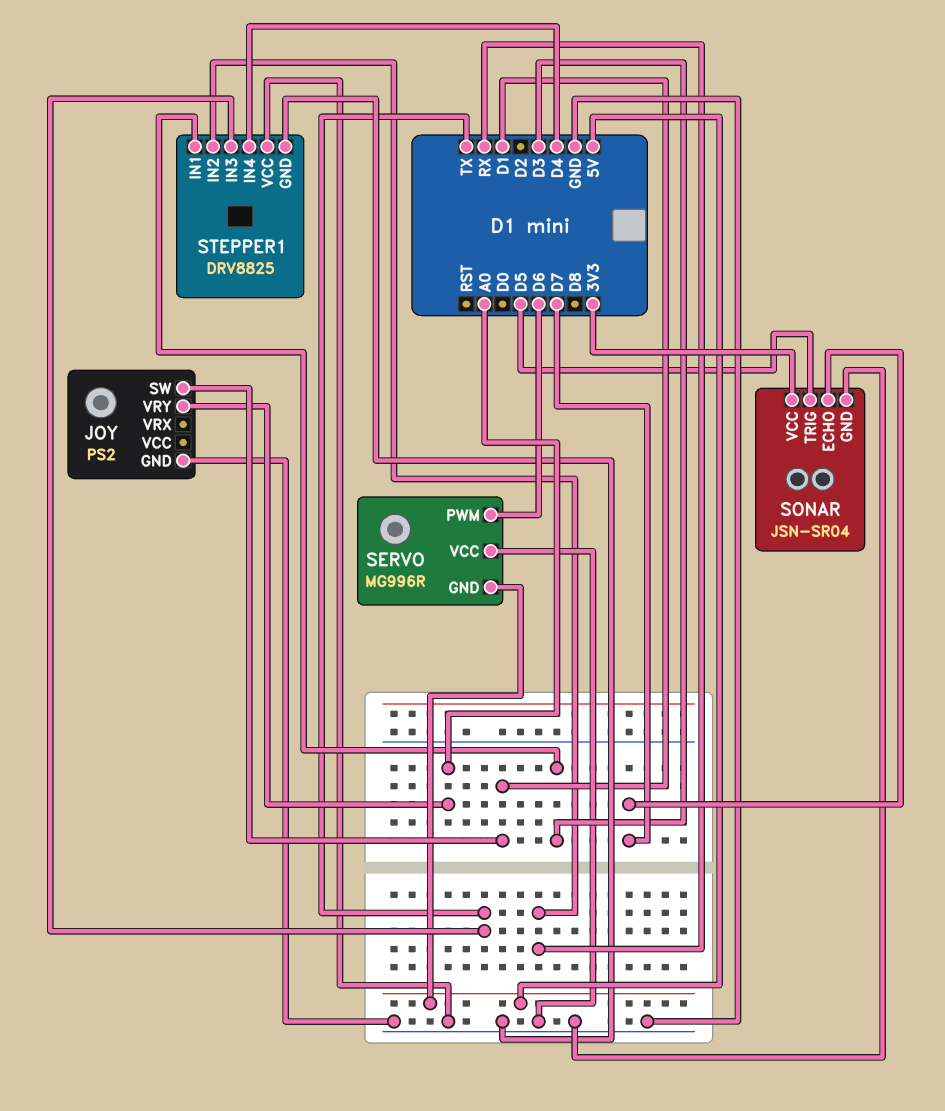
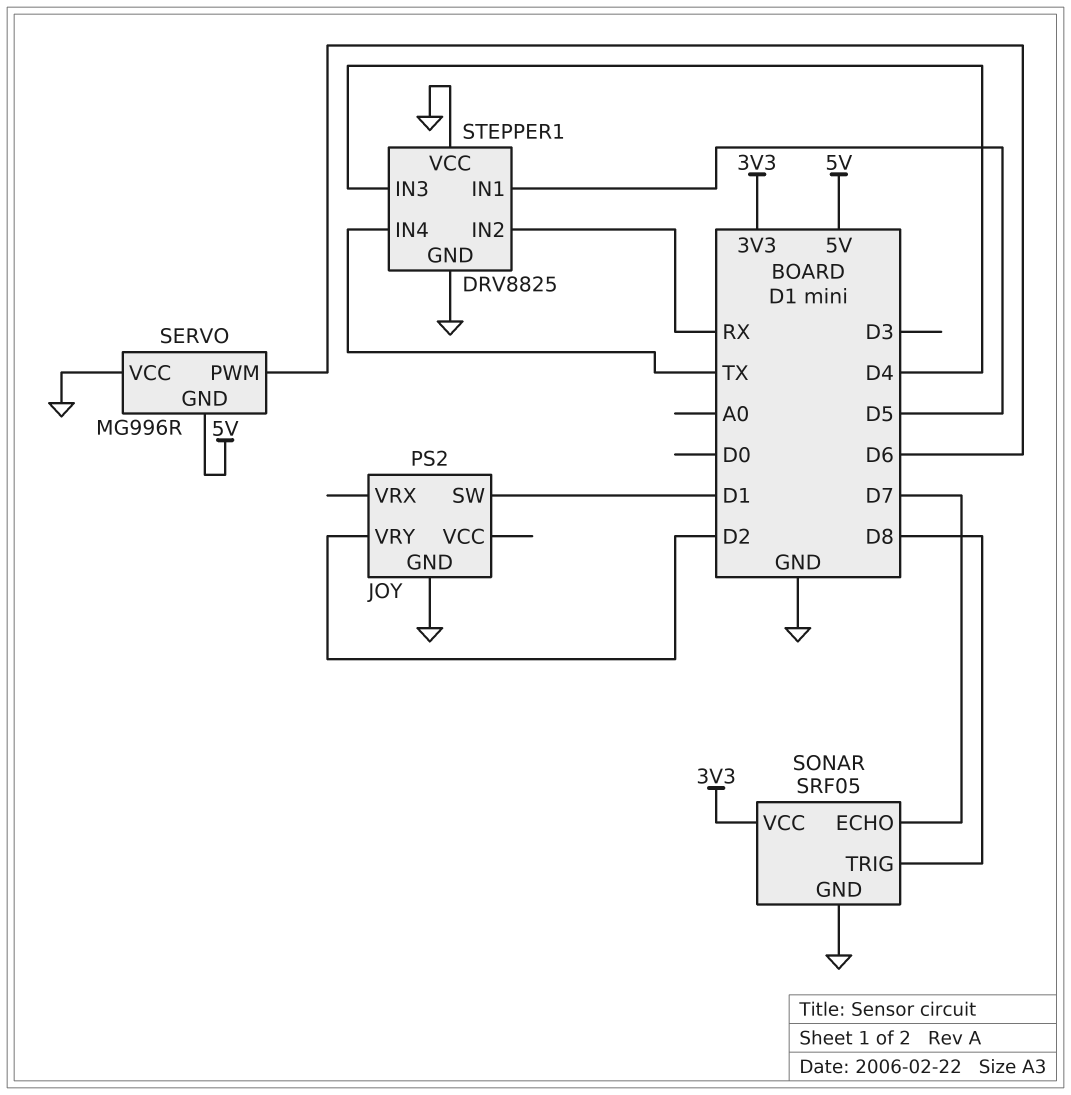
JOY pin VRY: A0 -> D2
SONAR: JSN-SR04 -> SRF05
SONAR pin TRIG: D5 -> D8
STEPPER1 pin IN1: D3 -> D5
STEPPER1 pin IN3: TX -> D4
STEPPER1 pin IN4: D4 -> TX

